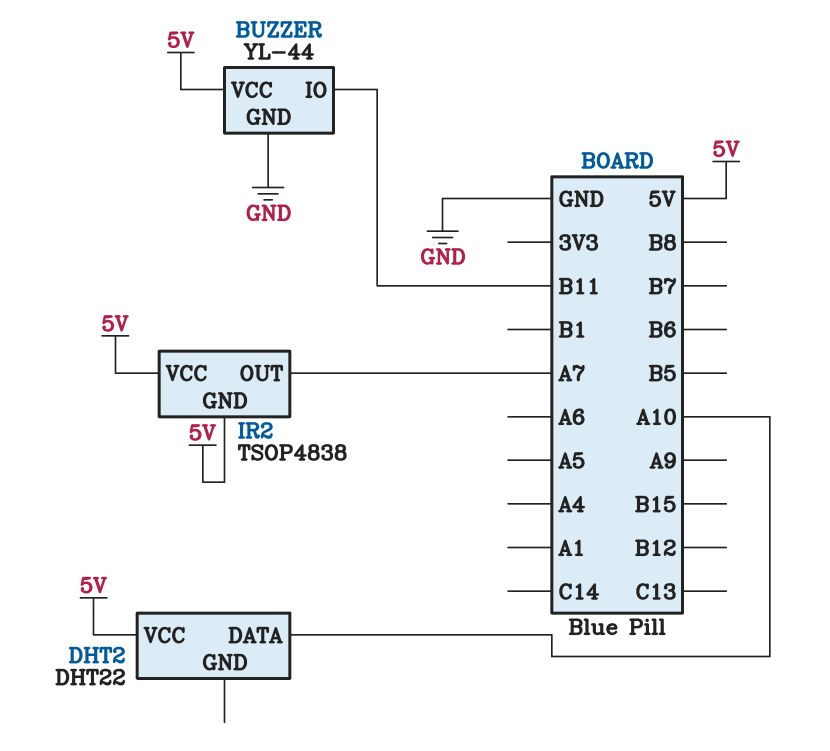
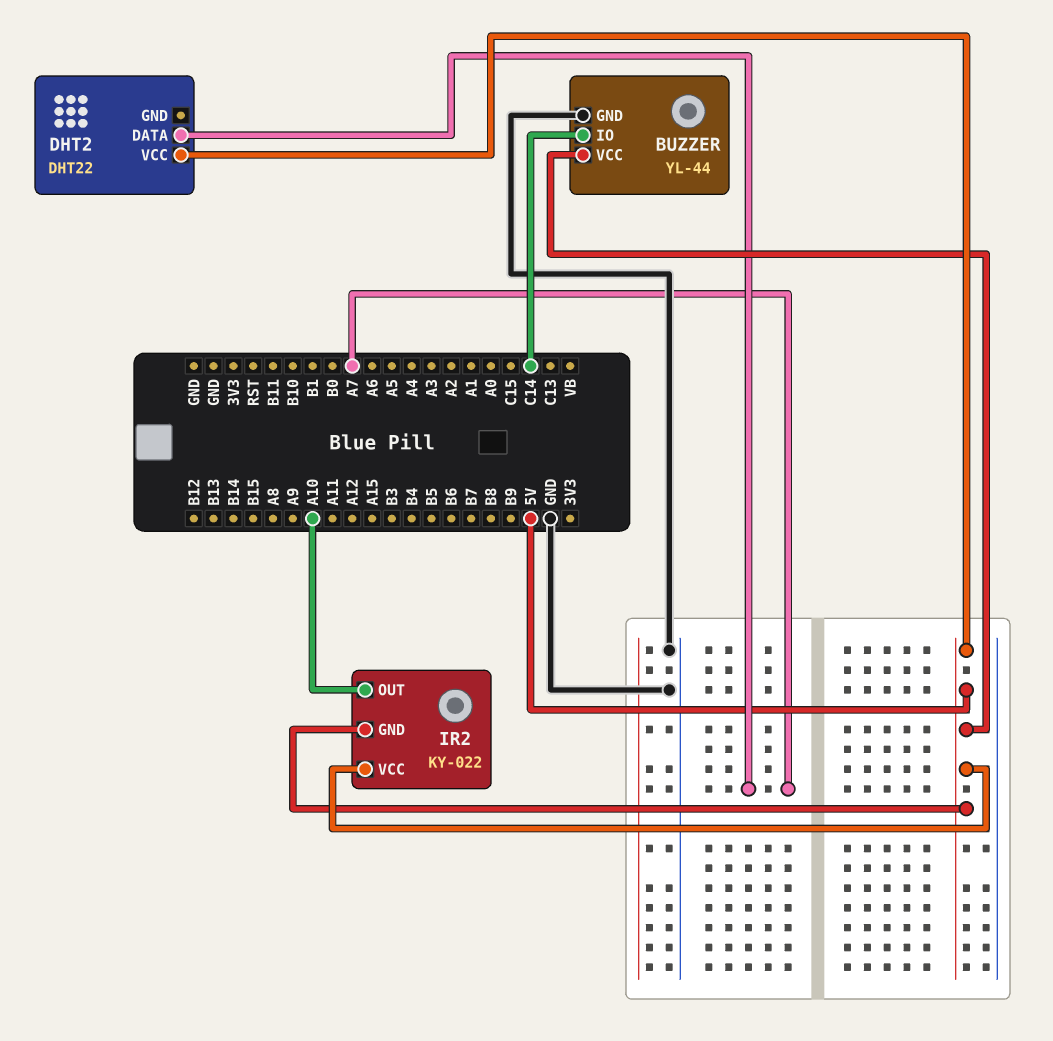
BUZZER pin IO: B11 -> C14
DHT2 pin DATA: A10 -> A7
IR2: TSOP4838 -> KY-022
IR2 pin OUT: A7 -> A10

